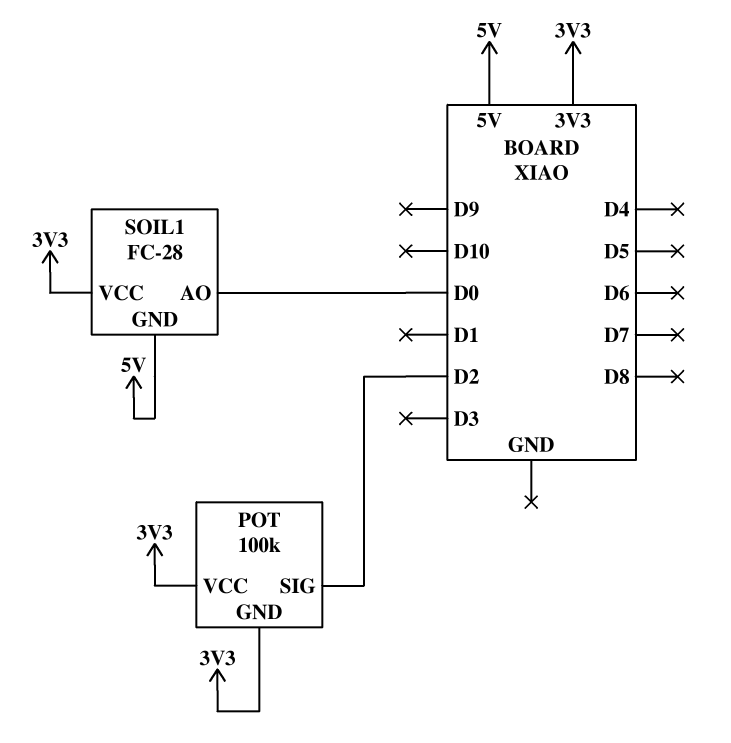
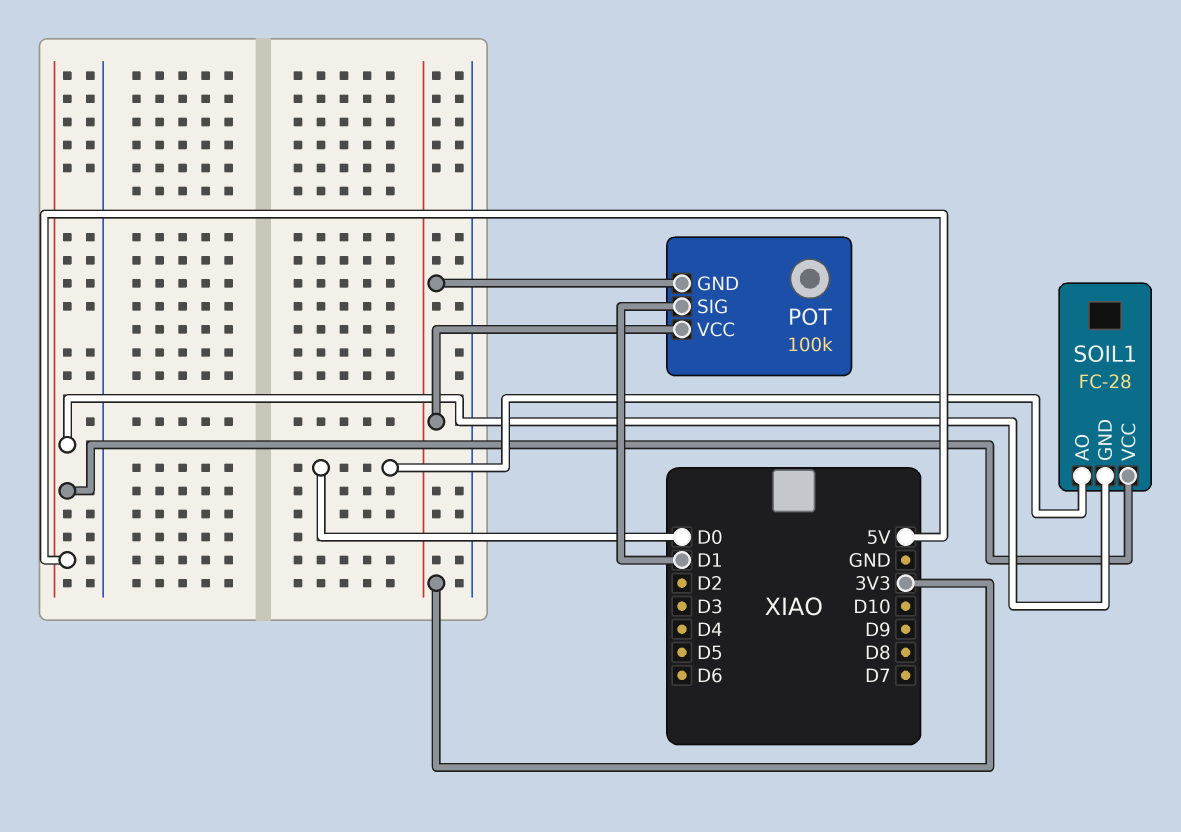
POT pin SIG: D2 -> D1
SOIL1 pin VCC: 3V3 -> 5V

